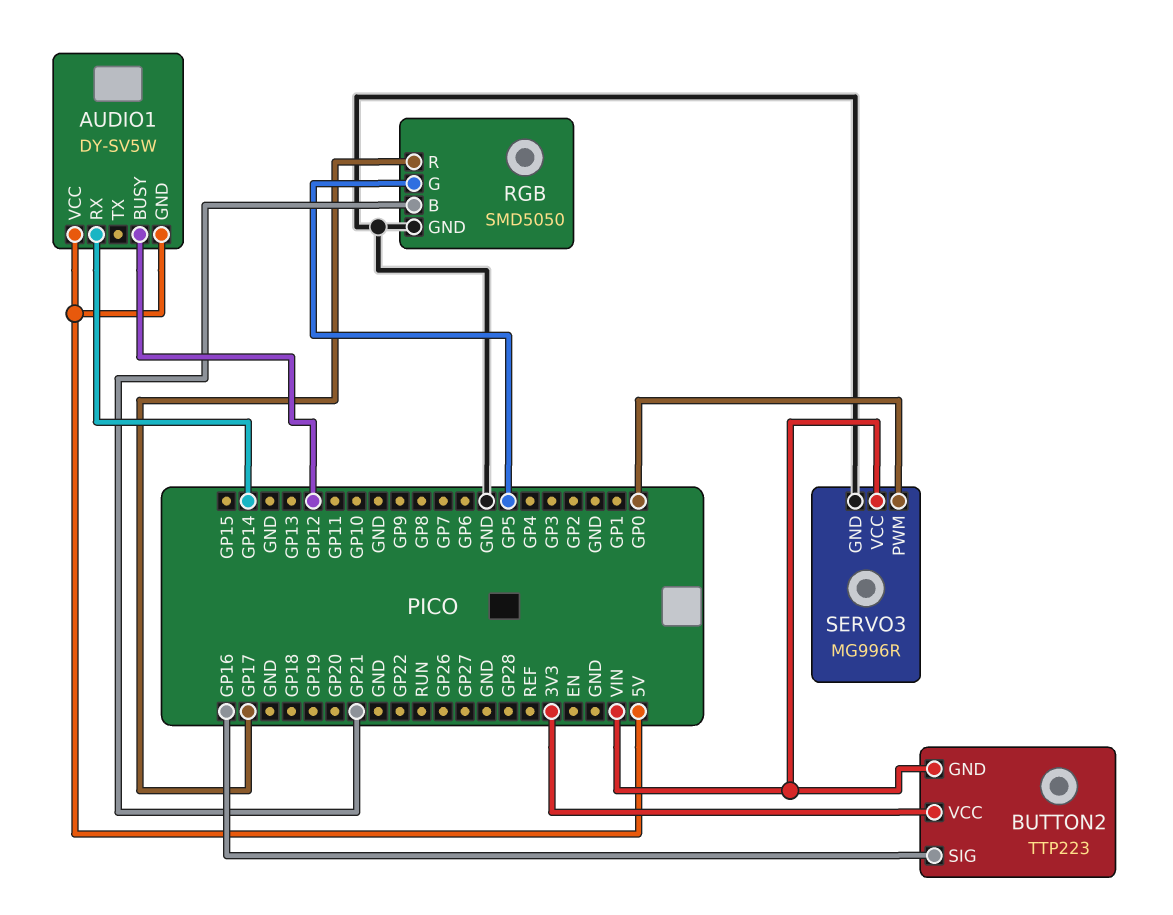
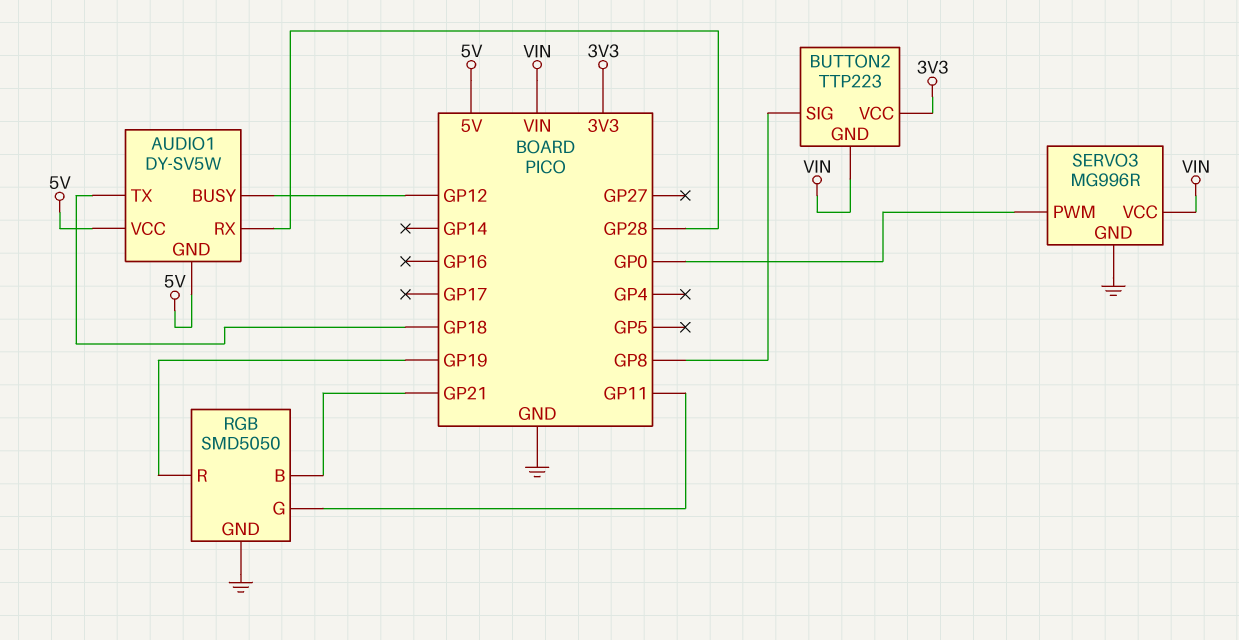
AUDIO1 pin RX: GP14 -> GP28
AUDIO1 pin TX: none -> GP18
BUTTON2 pin SIG: GP16 -> GP8
RGB pin G: GP5 -> GP11
RGB pin R: GP17 -> GP19

